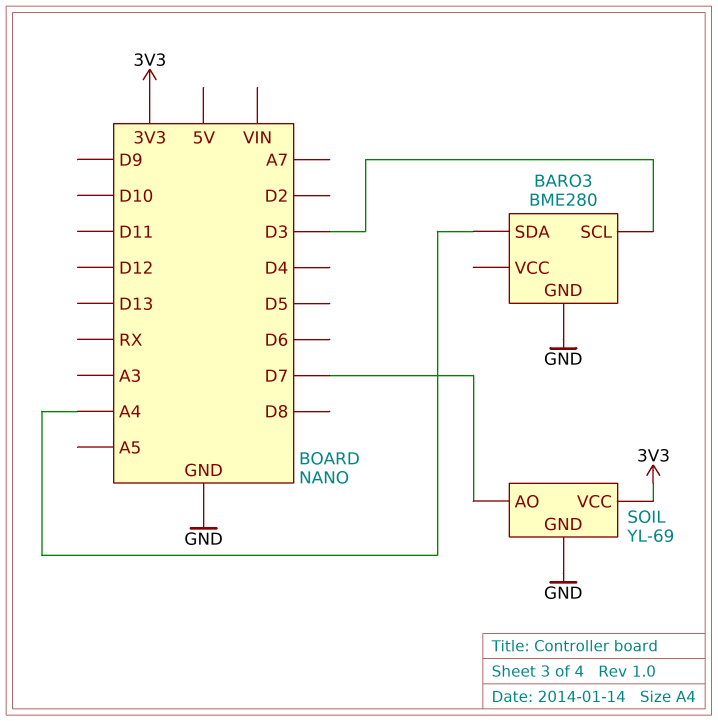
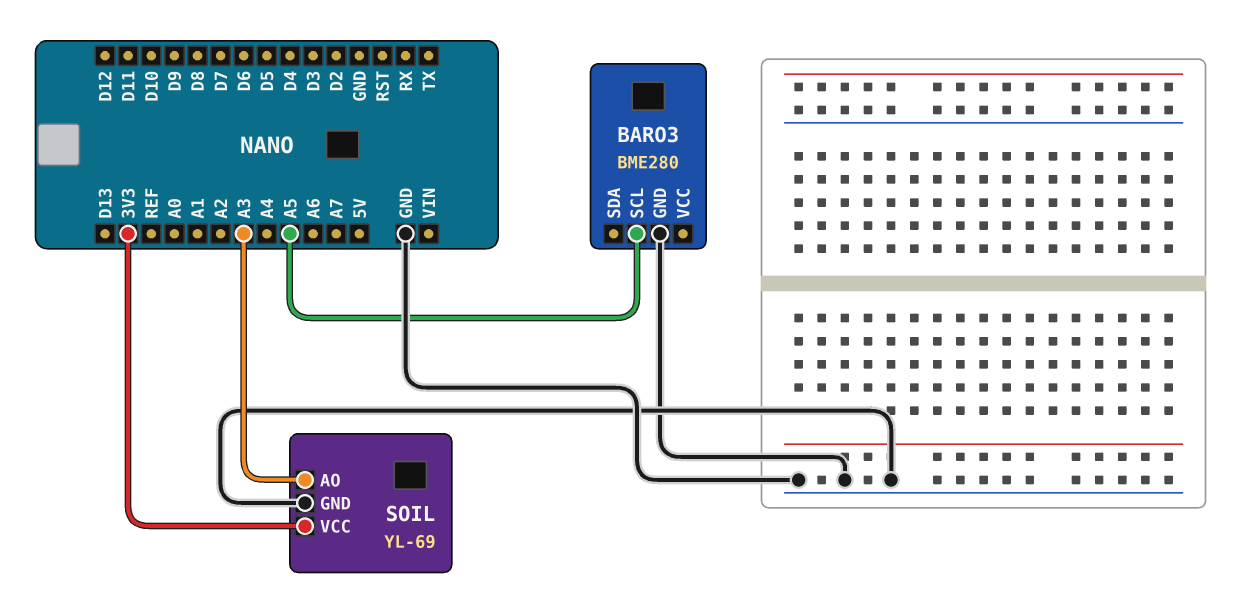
BARO3 pin SCL: D3 -> A5
BARO3 pin SDA: A4 -> none
SOIL pin AO: D7 -> A3

